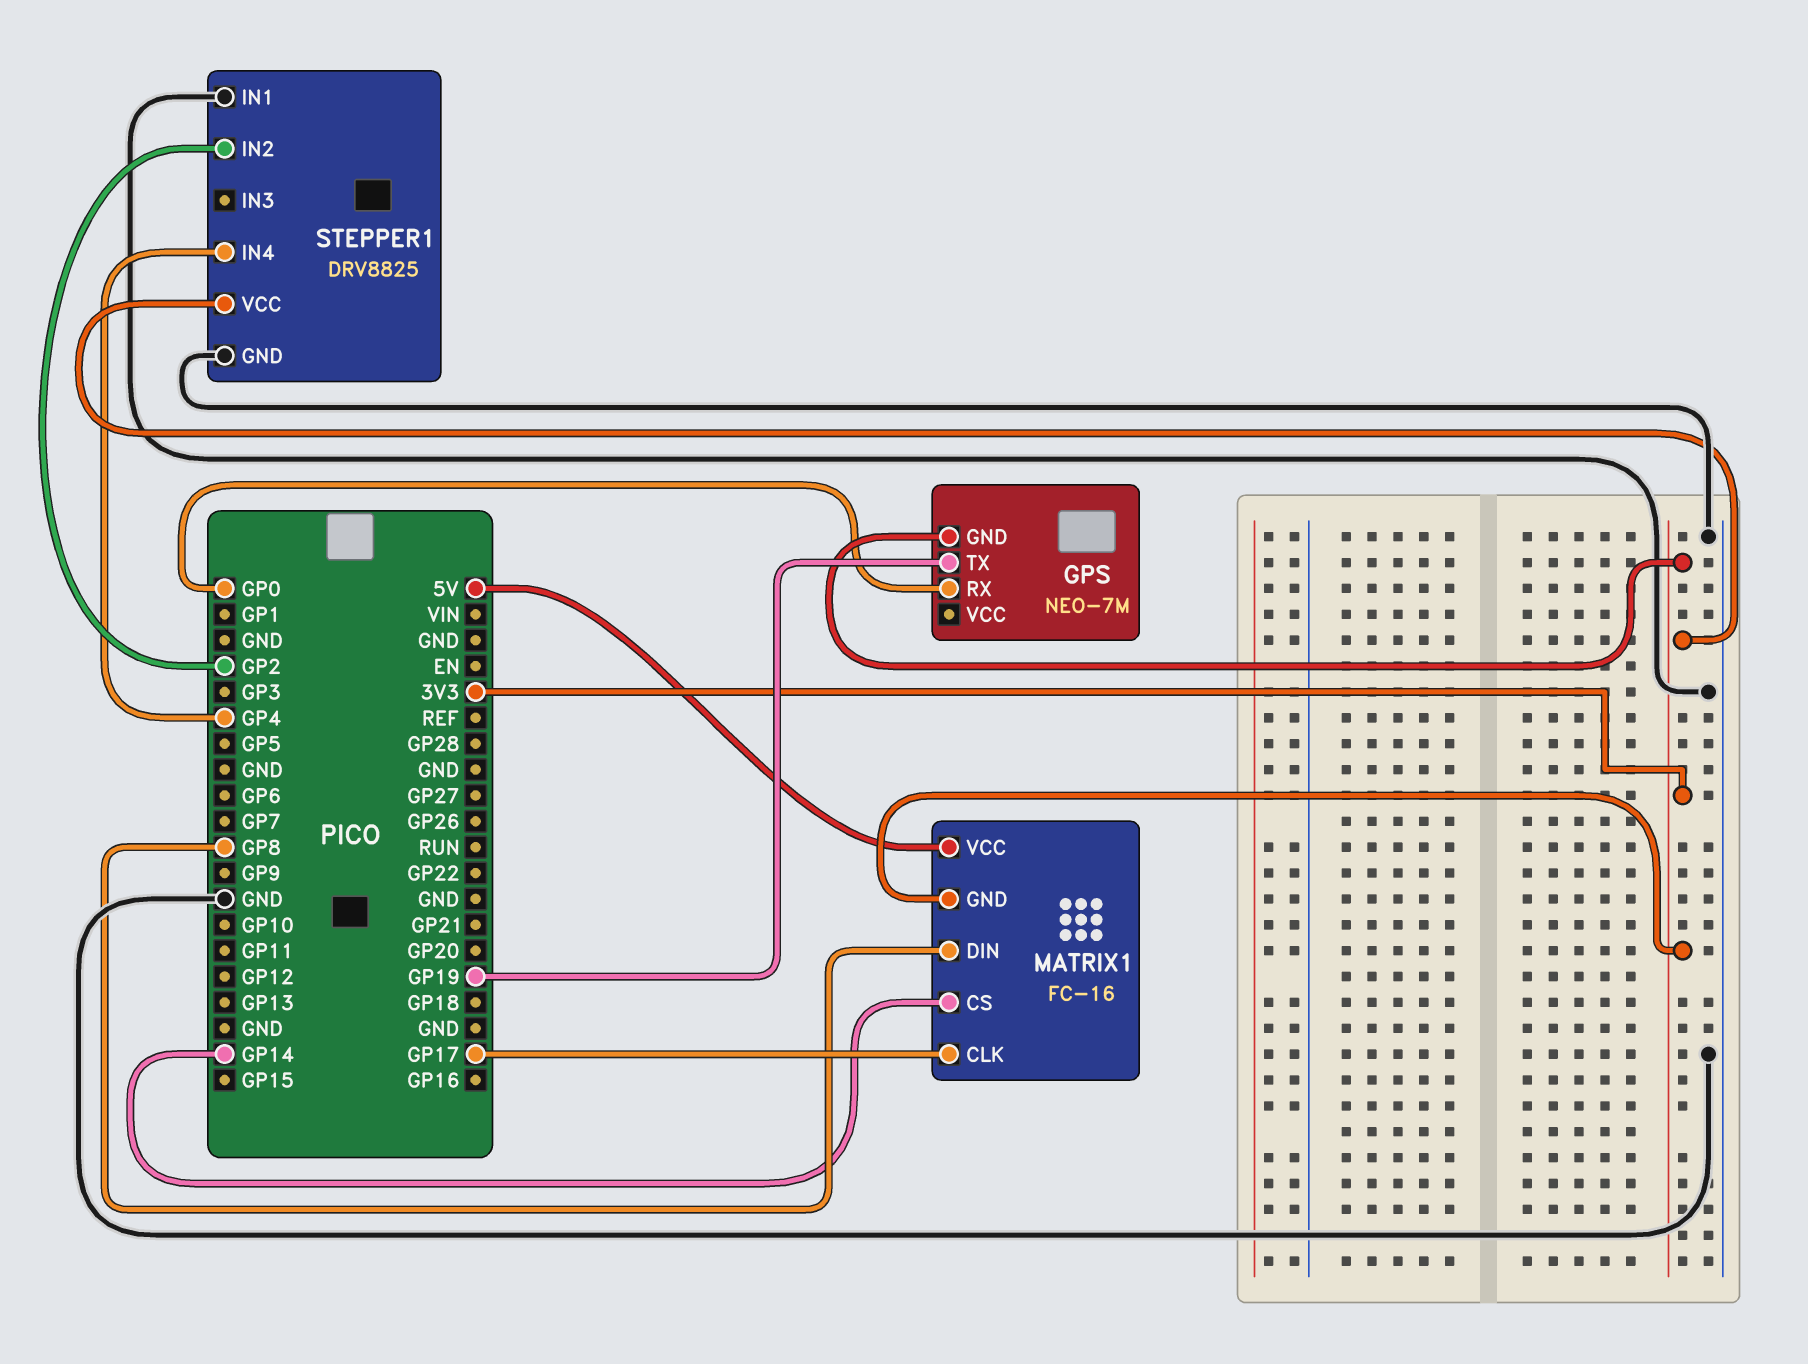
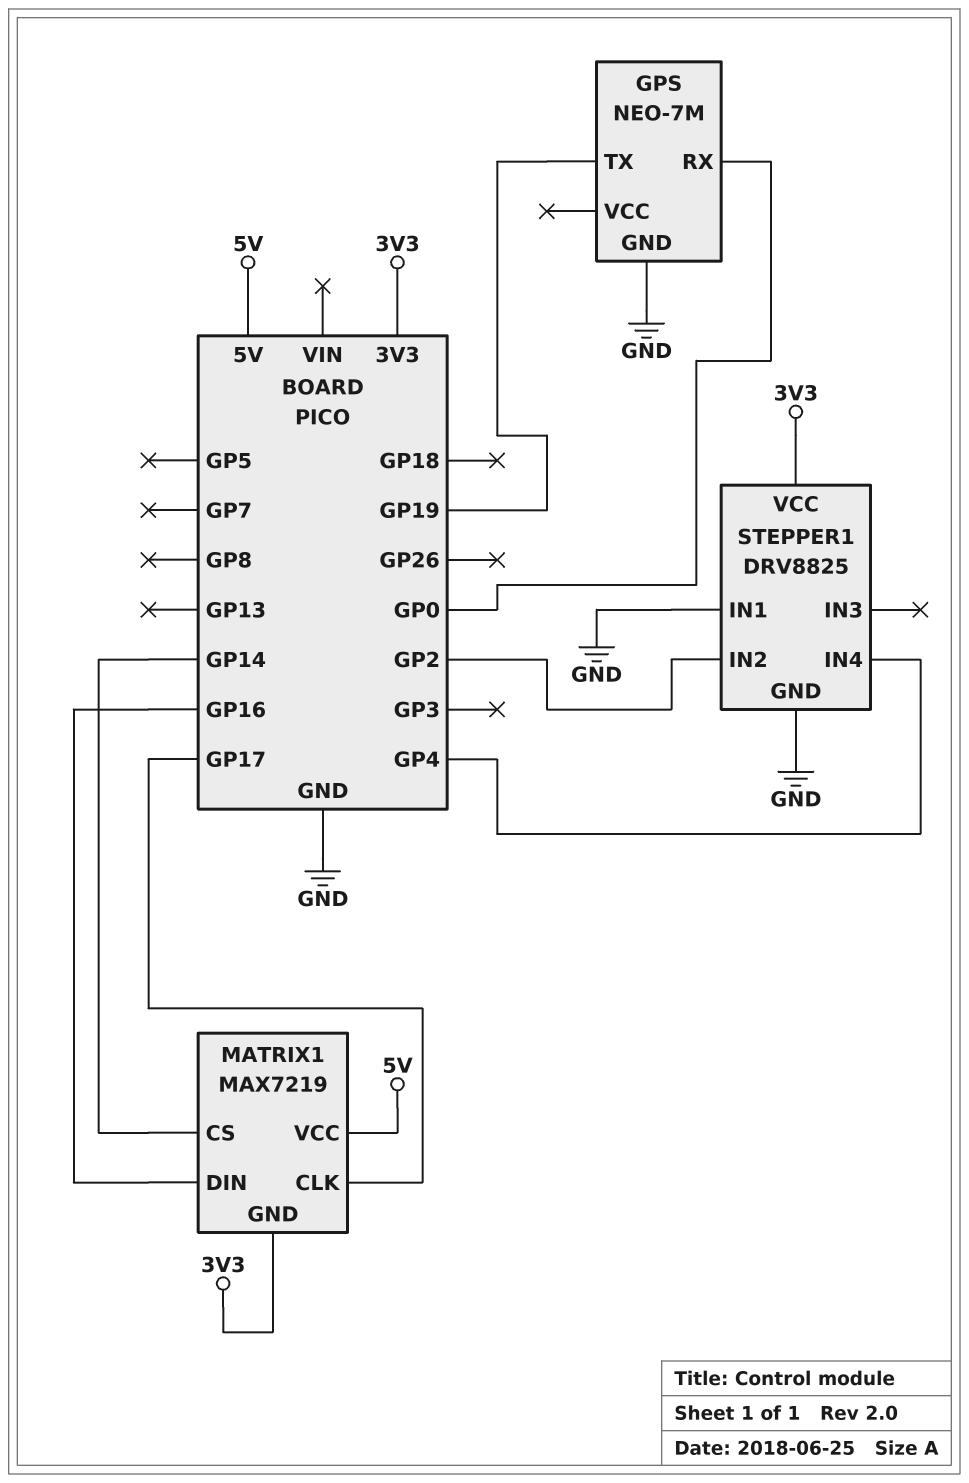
GPS pin GND: 3V3 -> GND
MATRIX1: FC-16 -> MAX7219
MATRIX1 pin DIN: GP8 -> GP16

